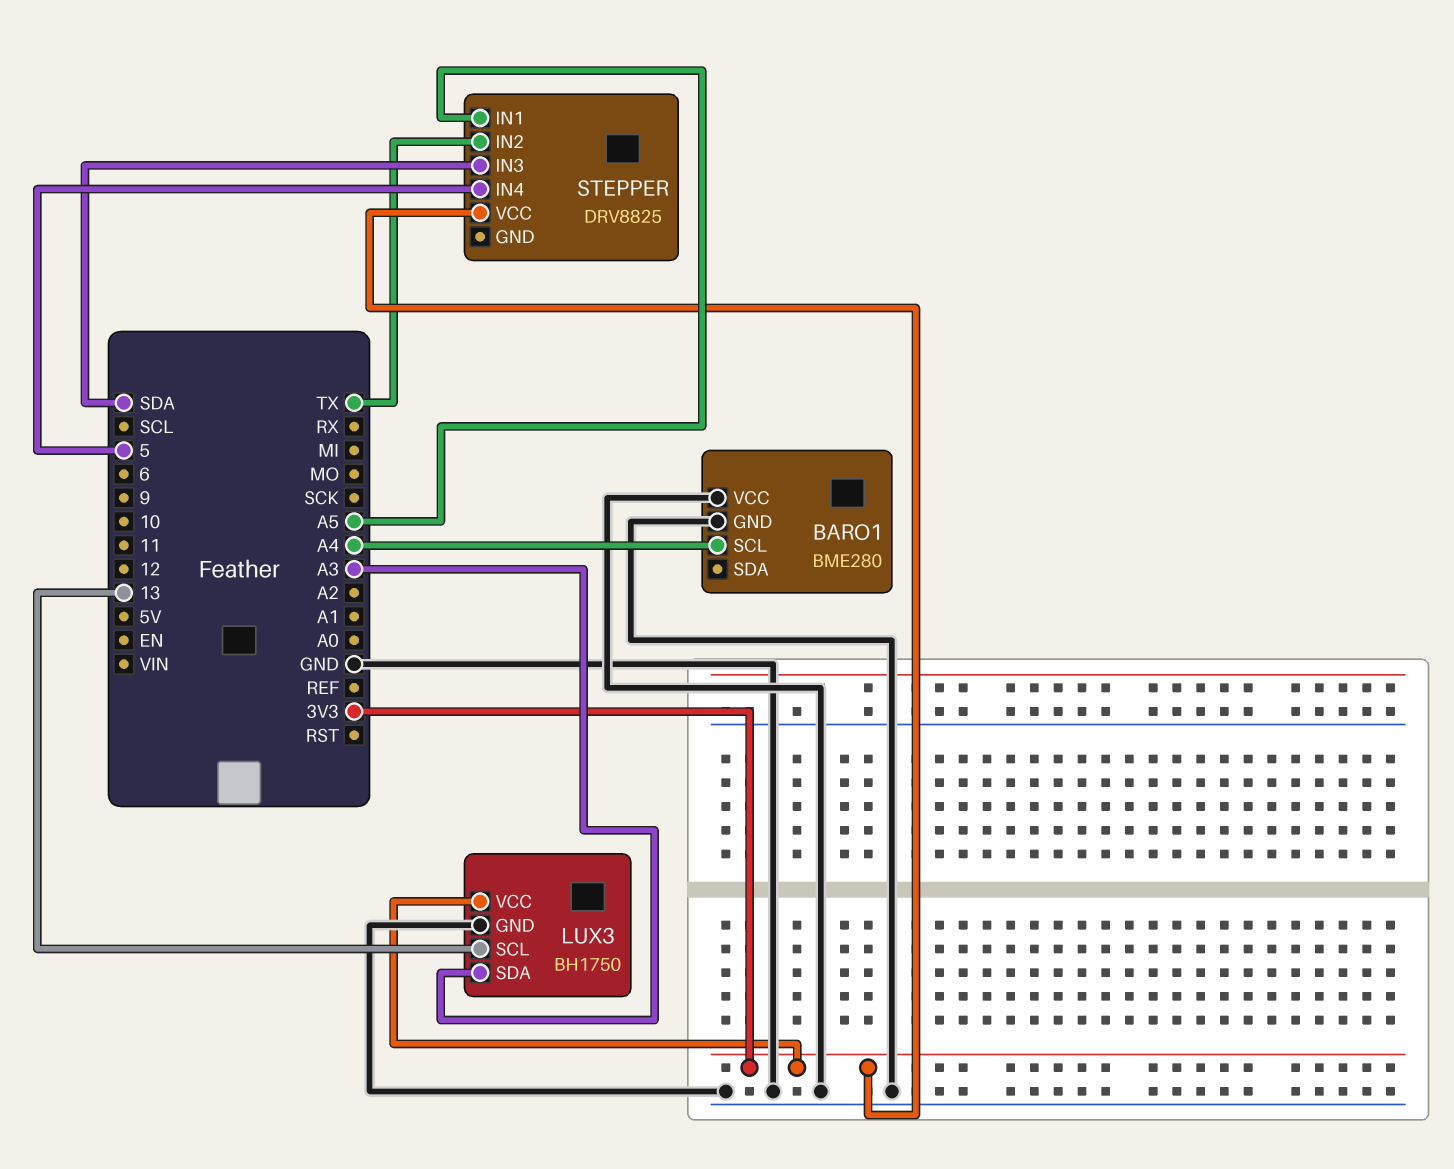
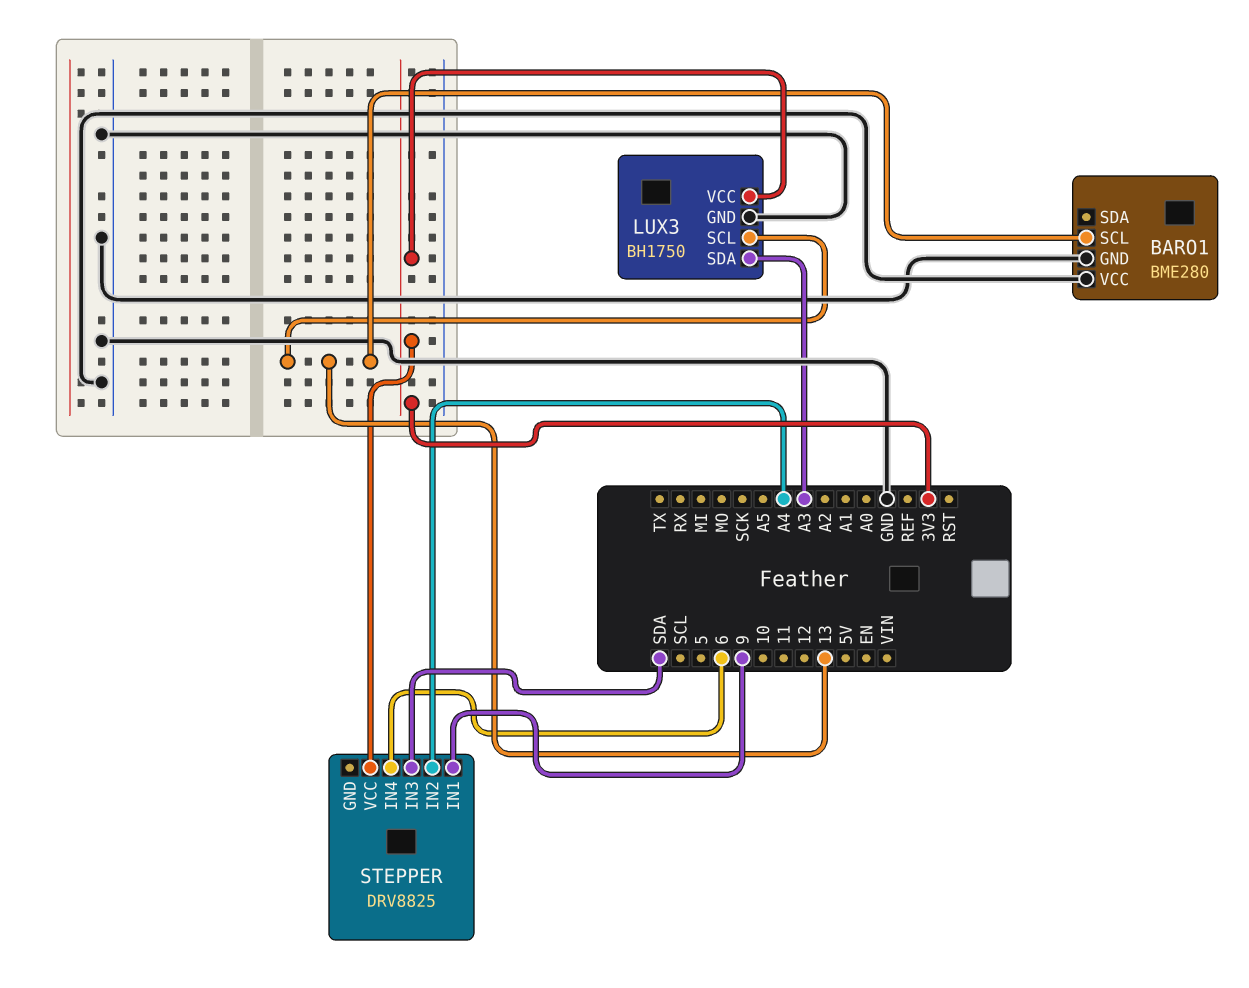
BARO1 pin SCL: A4 -> 13
STEPPER pin IN1: A5 -> 9
STEPPER pin IN2: TX -> A4
STEPPER pin IN4: 5 -> 6

